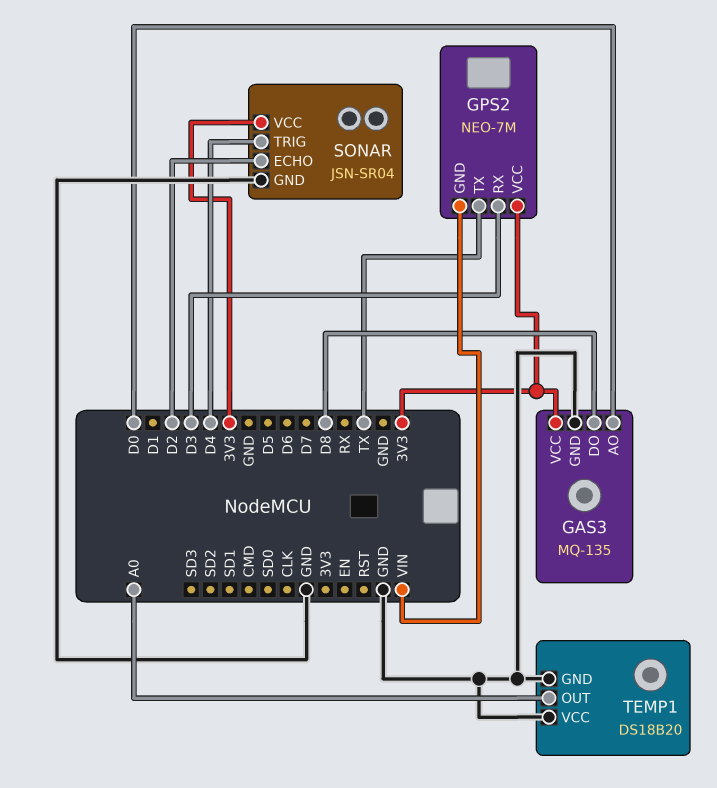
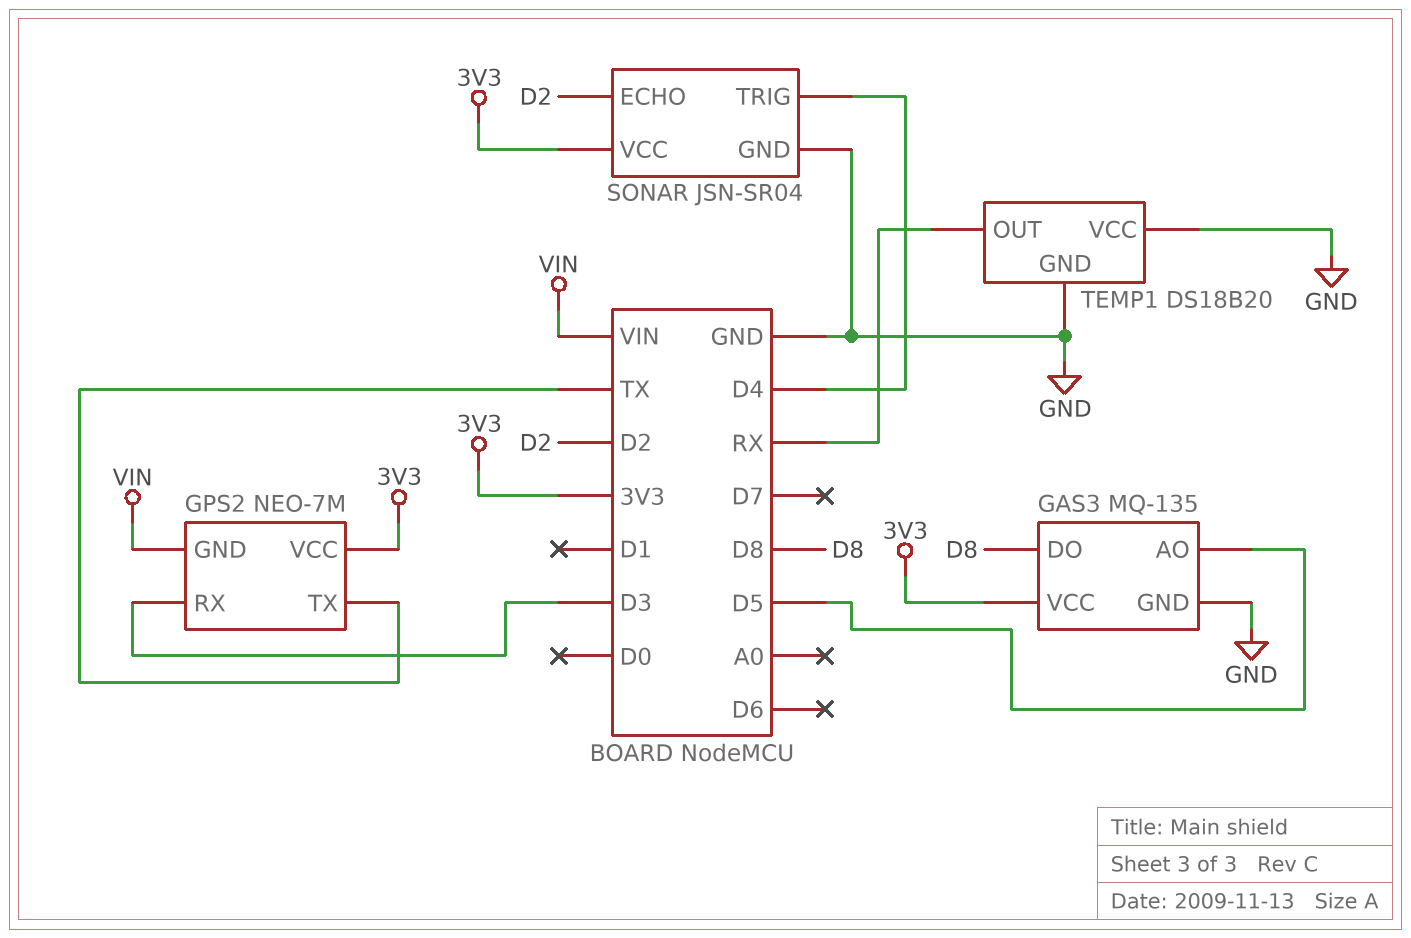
GAS3 pin AO: D0 -> D5
TEMP1 pin OUT: A0 -> RX

